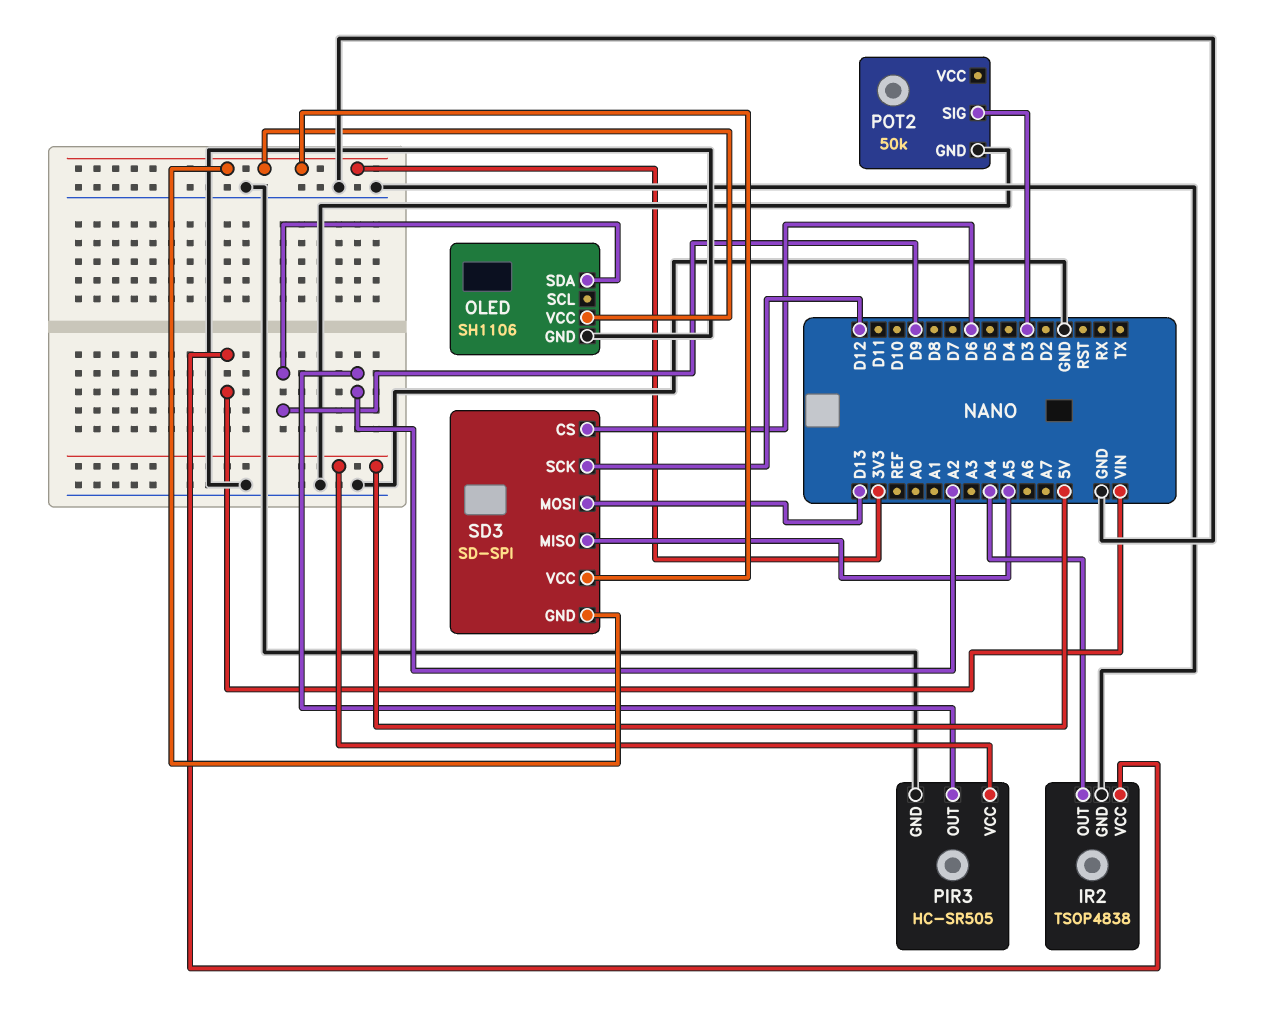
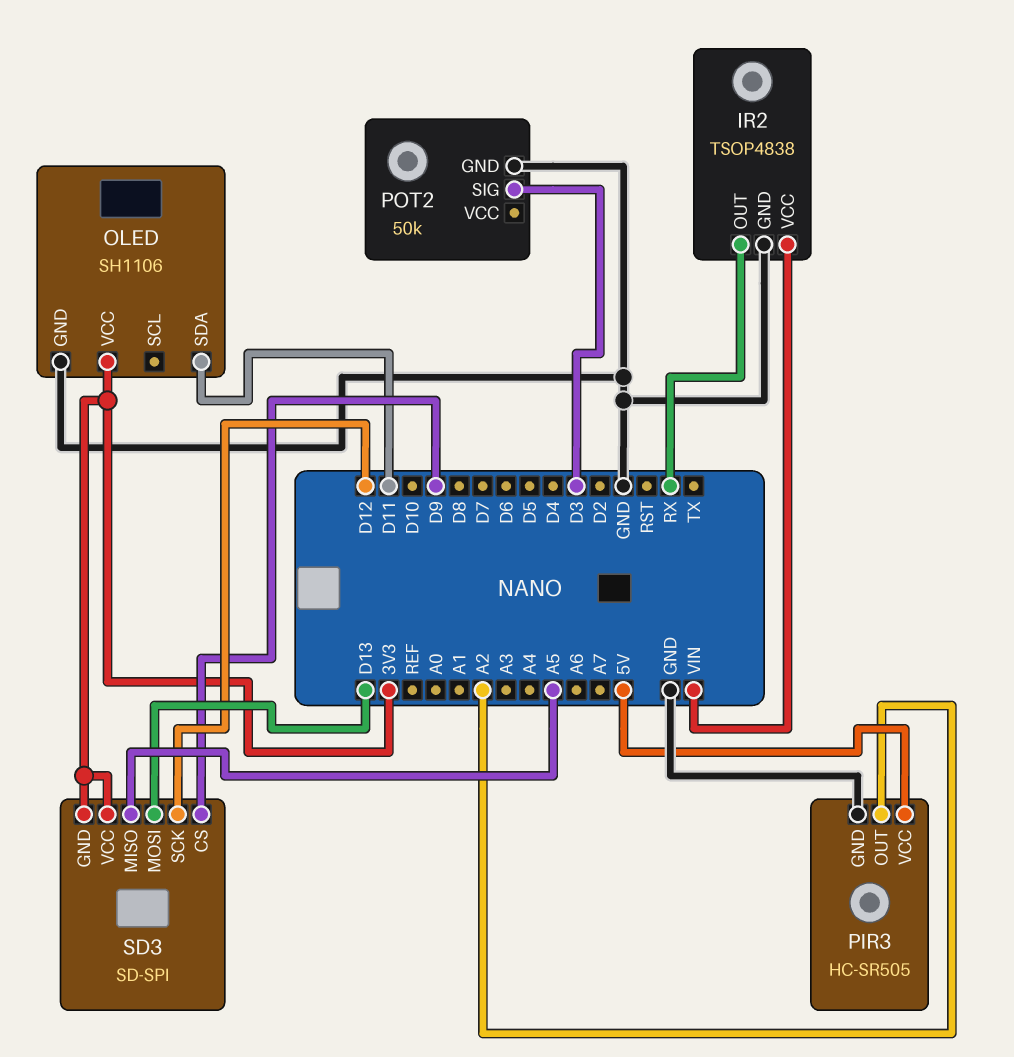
IR2 pin OUT: A4 -> RX
OLED pin SDA: D9 -> D11
SD3 pin CS: D6 -> D9

